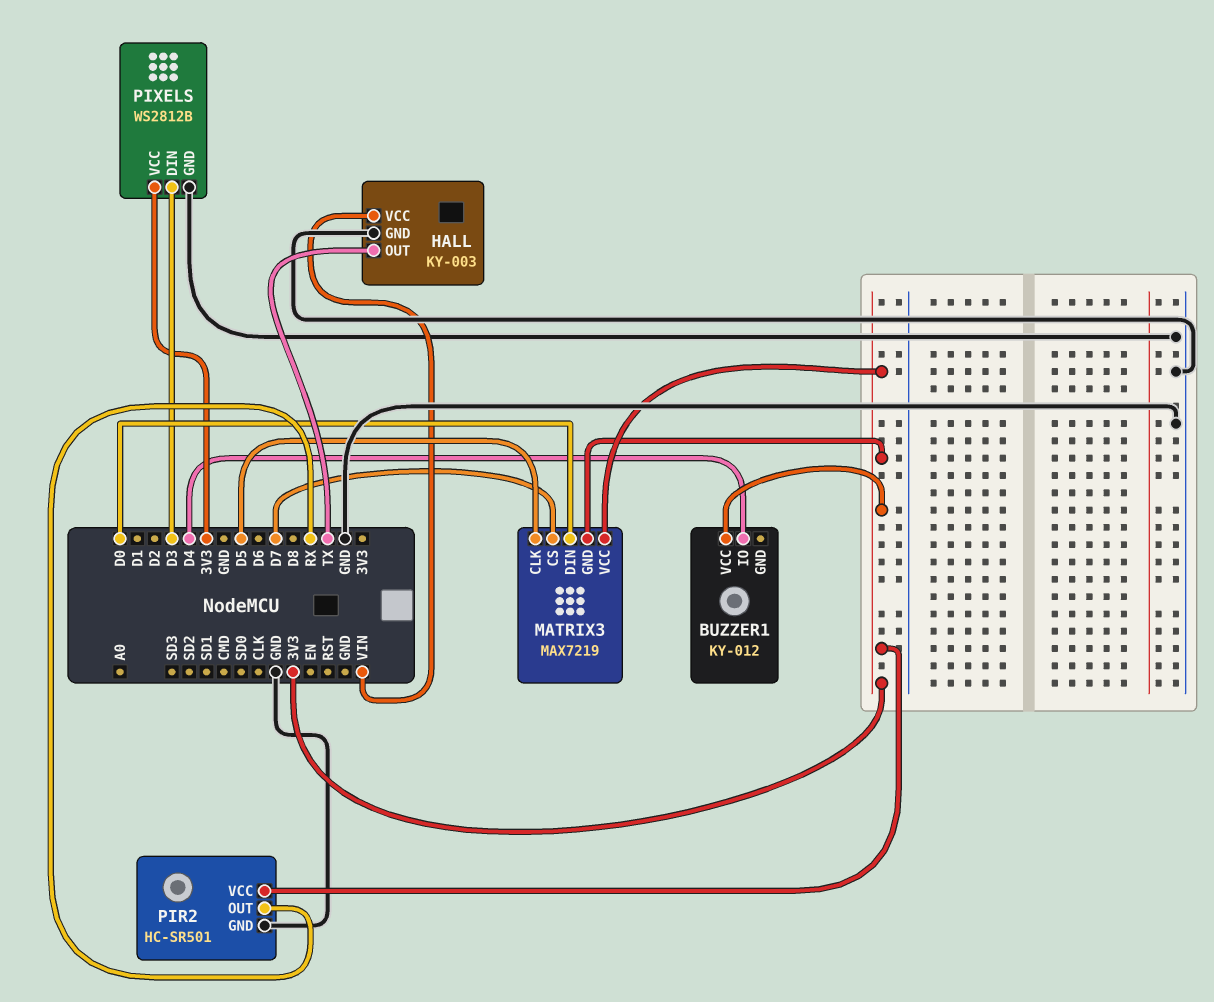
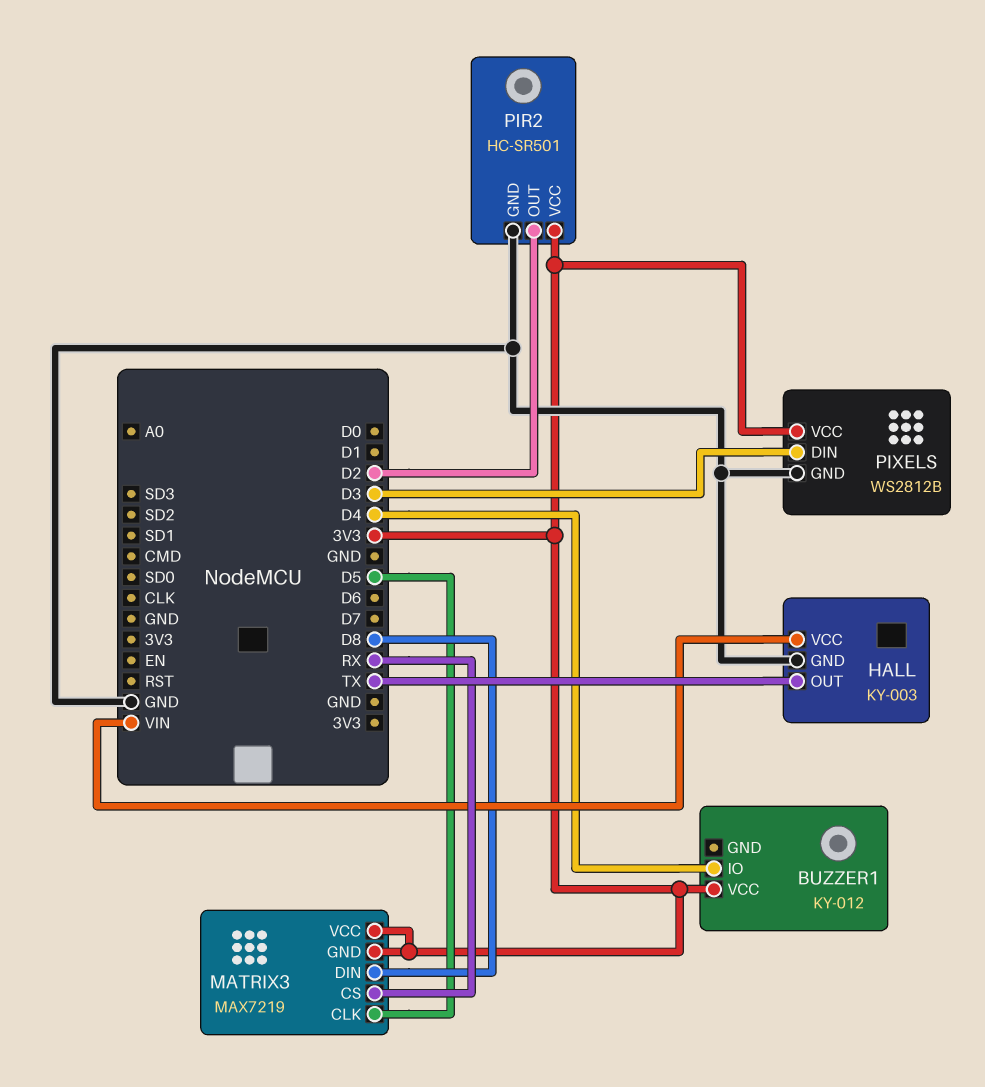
MATRIX3 pin CS: D7 -> RX
MATRIX3 pin DIN: D0 -> D8
PIR2 pin OUT: RX -> D2

